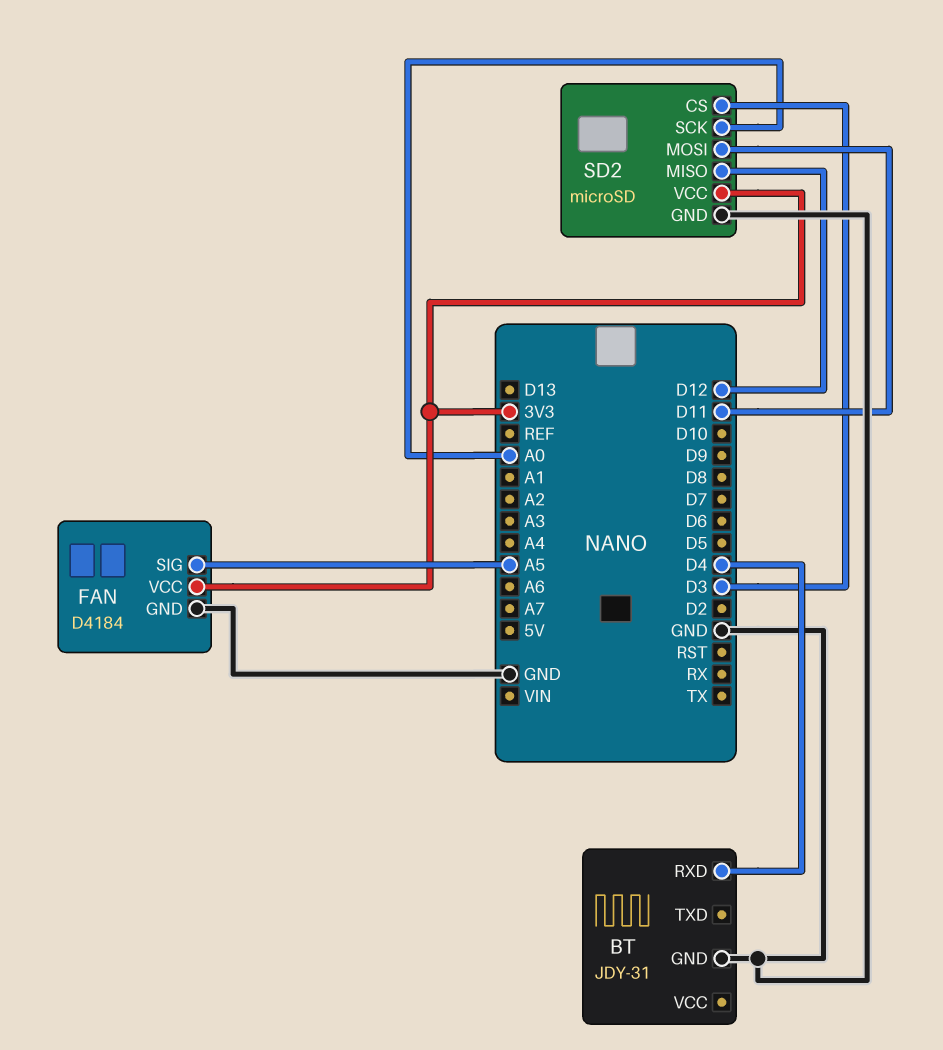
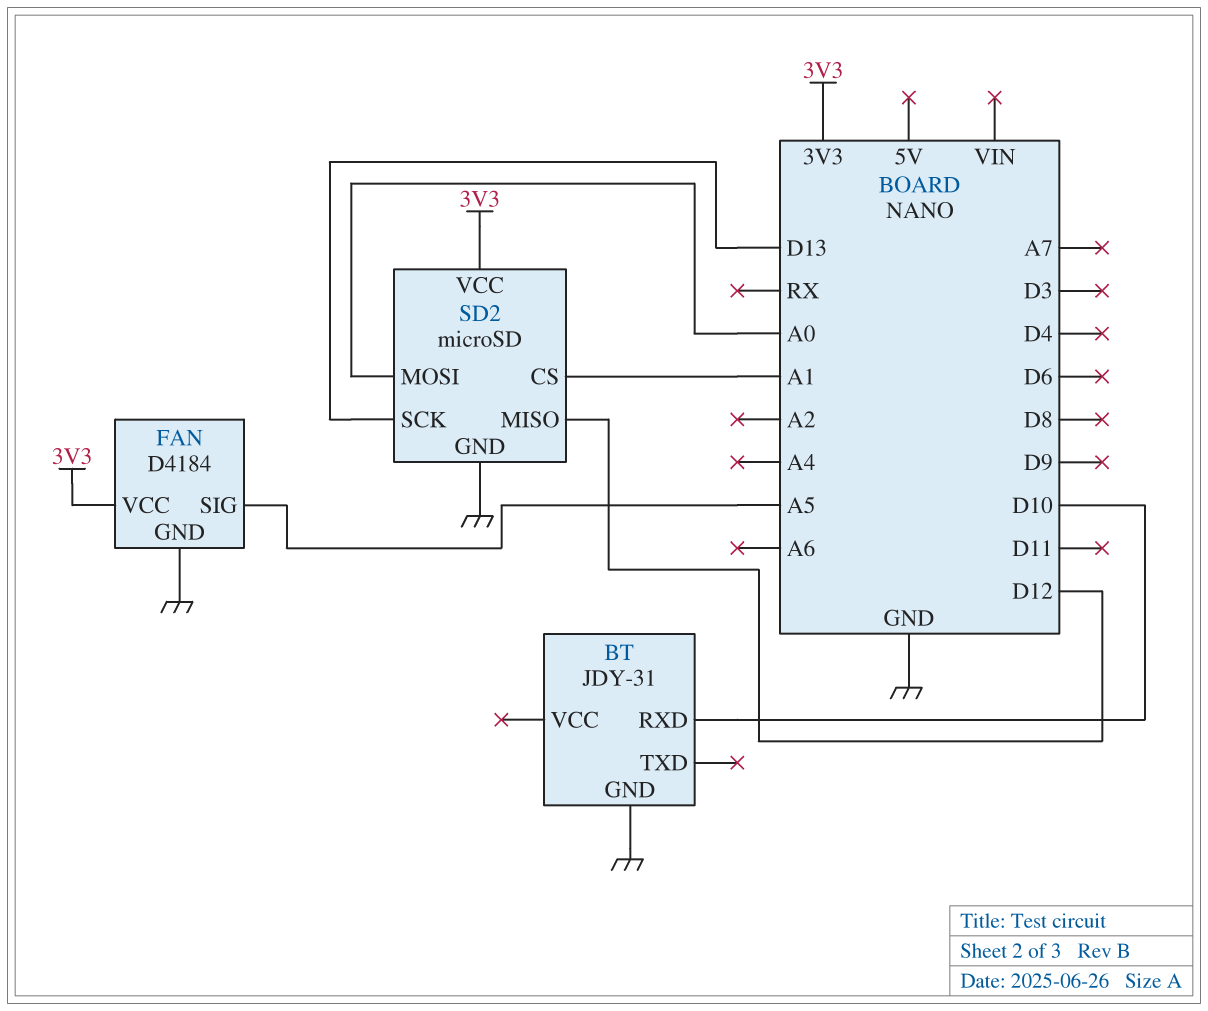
BT pin RXD: D4 -> D10
SD2 pin CS: D3 -> A1
SD2 pin MOSI: D11 -> A0
SD2 pin SCK: A0 -> D13

